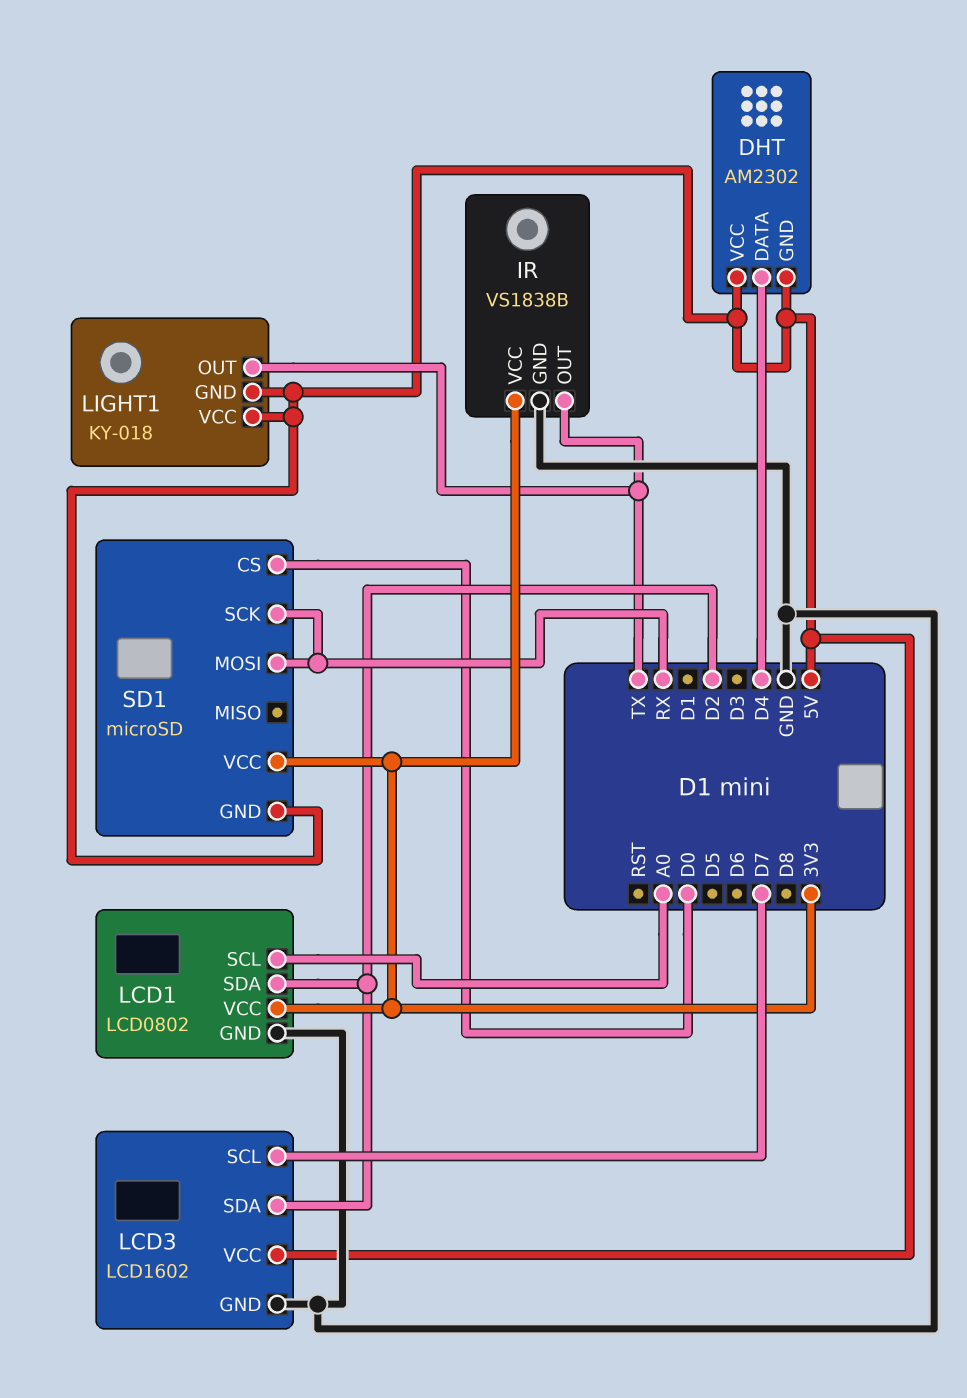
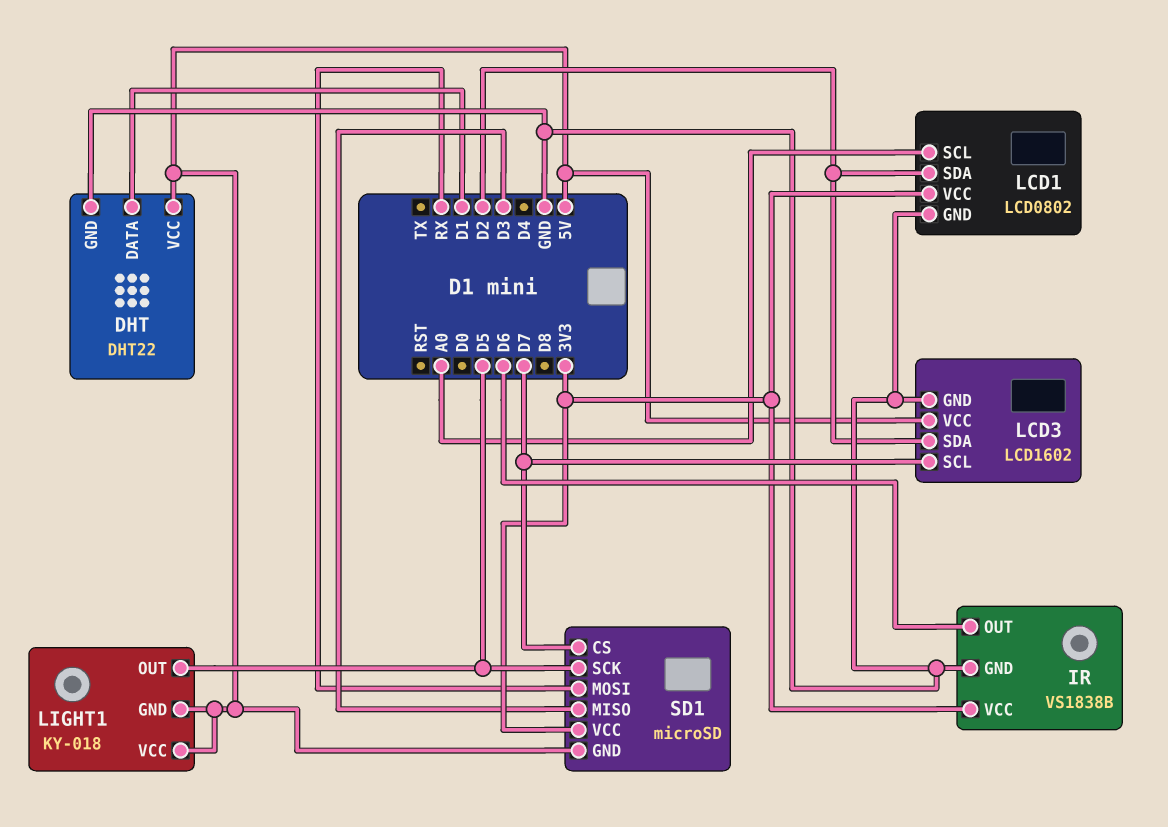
DHT: AM2302 -> DHT22
DHT pin DATA: D4 -> D1
DHT pin GND: 5V -> GND
IR pin OUT: TX -> D6
LIGHT1 pin OUT: TX -> D5
SD1 pin CS: D0 -> D7
SD1 pin MISO: none -> D3
SD1 pin SCK: RX -> D5

